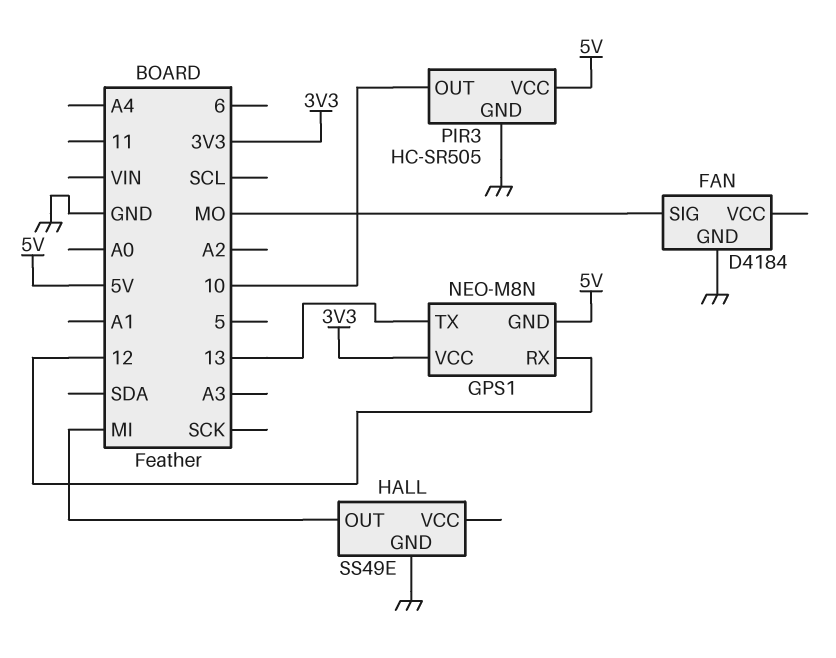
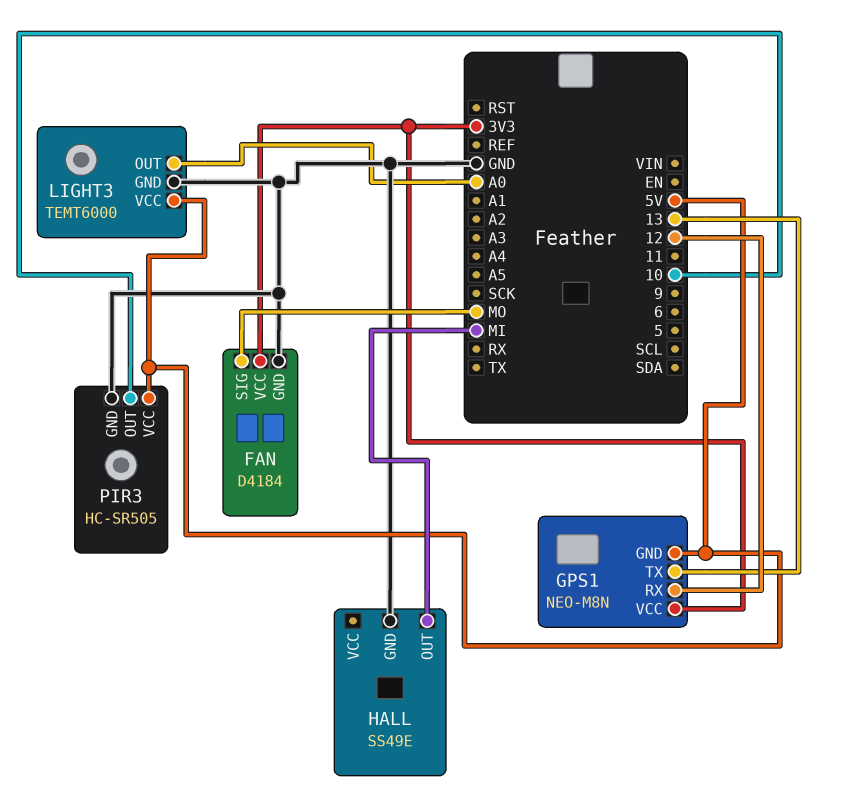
FAN pin VCC: none -> 3V3
LIGHT3: none -> TEMT6000
LIGHT3 pin GND: none -> GND
LIGHT3 pin OUT: none -> A0
LIGHT3 pin VCC: none -> 5V

